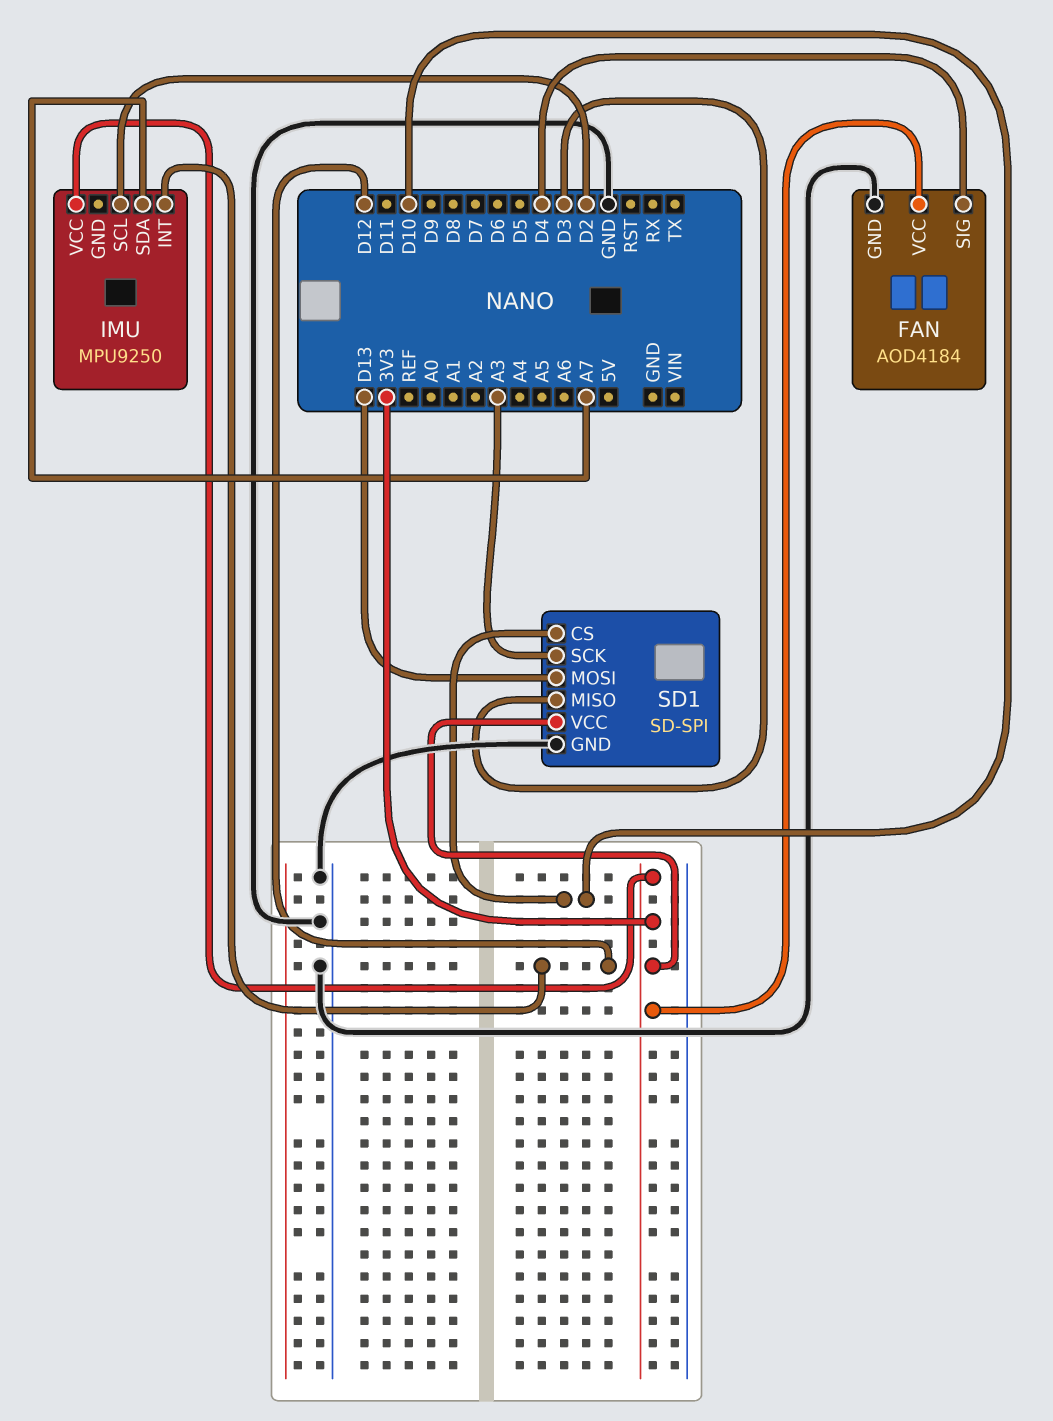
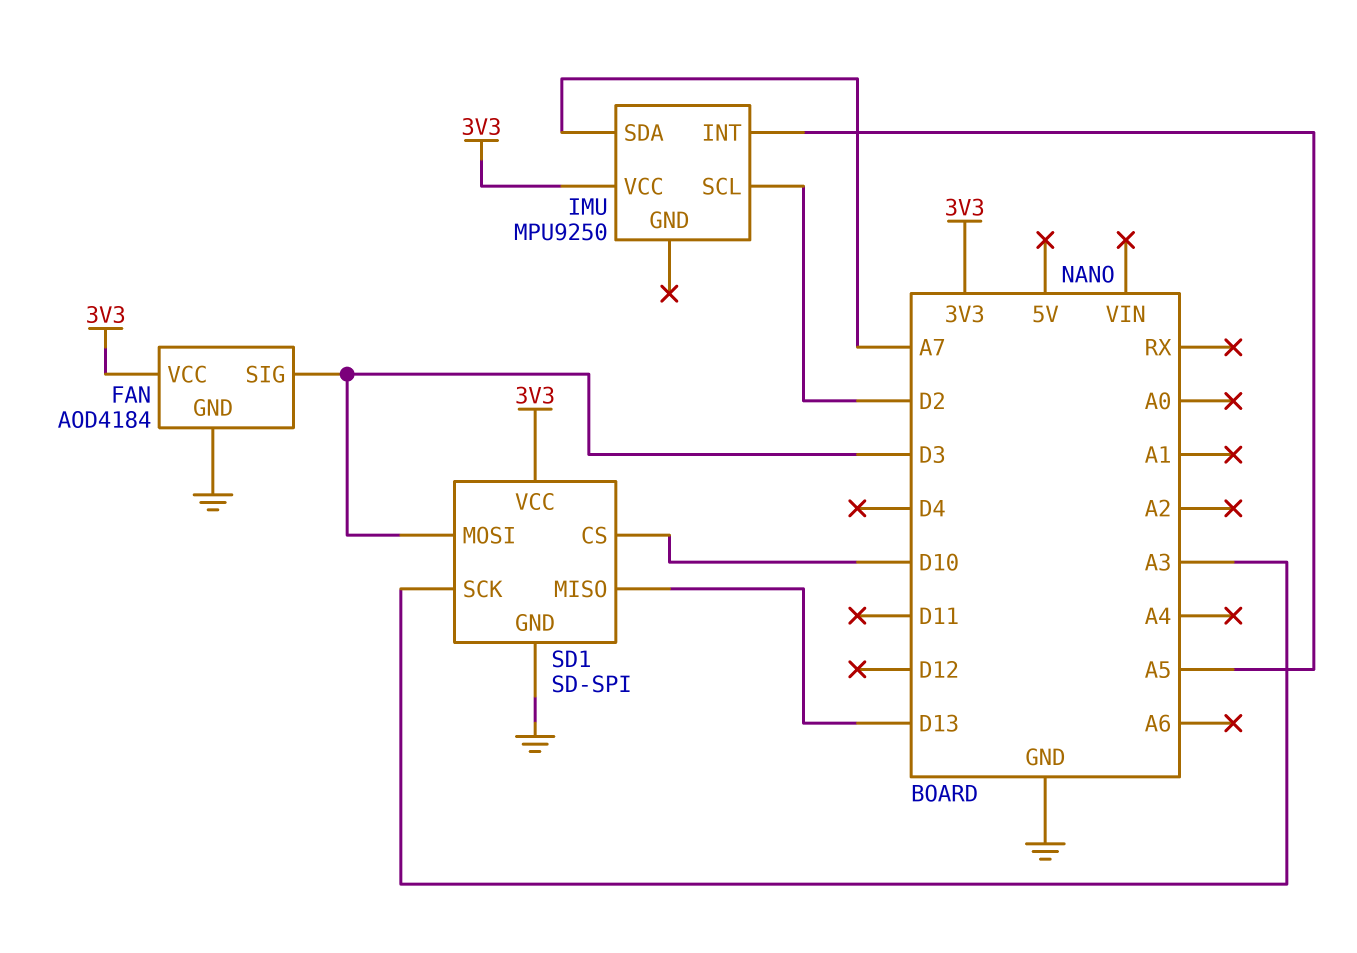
FAN pin SIG: D4 -> D3
IMU pin INT: D12 -> A5
SD1 pin MISO: D3 -> D13
SD1 pin MOSI: D13 -> D3

